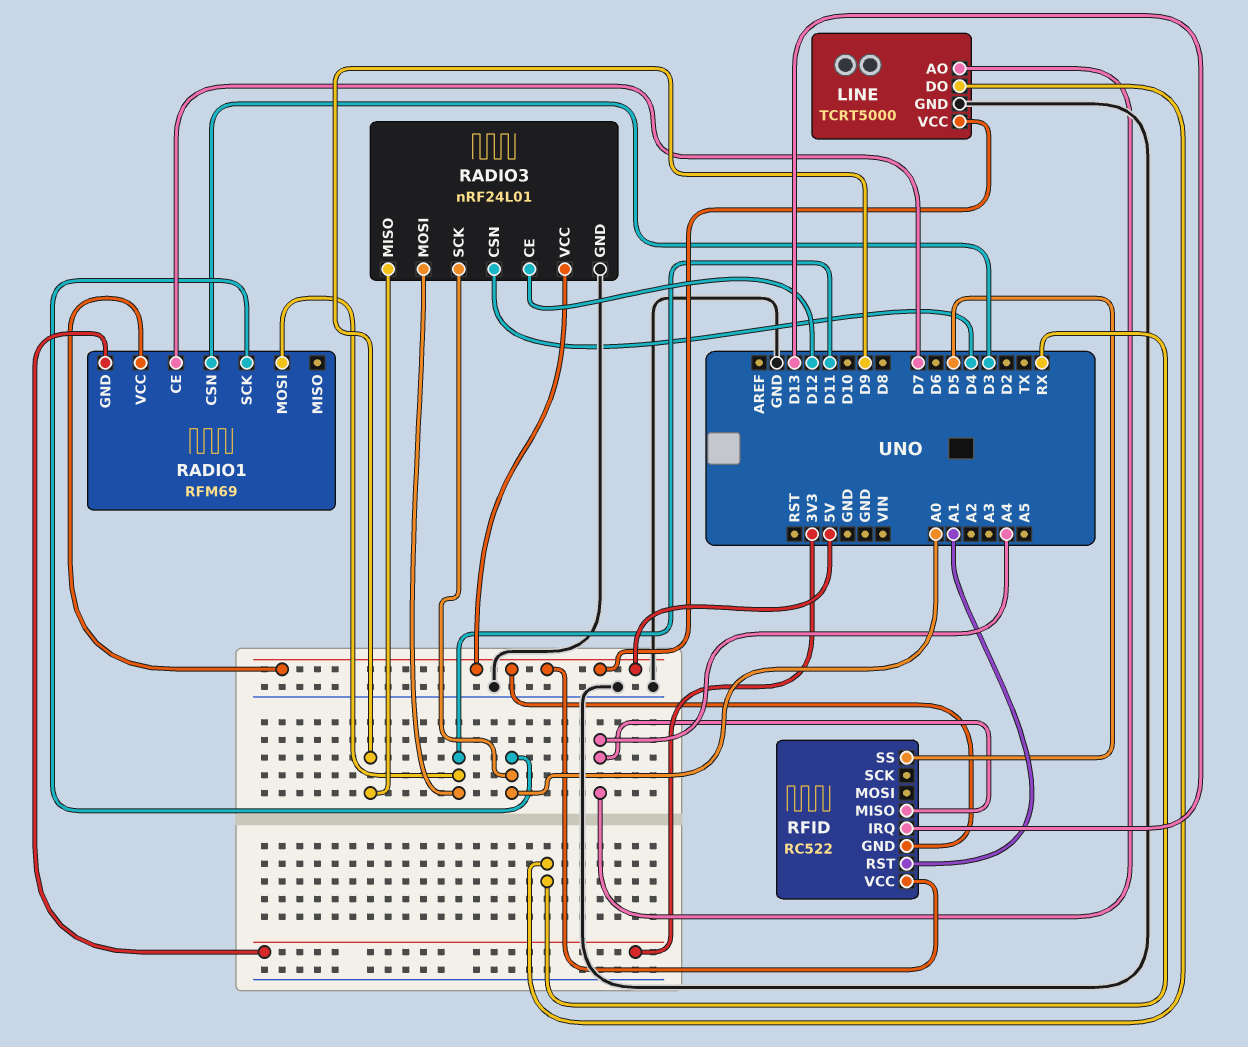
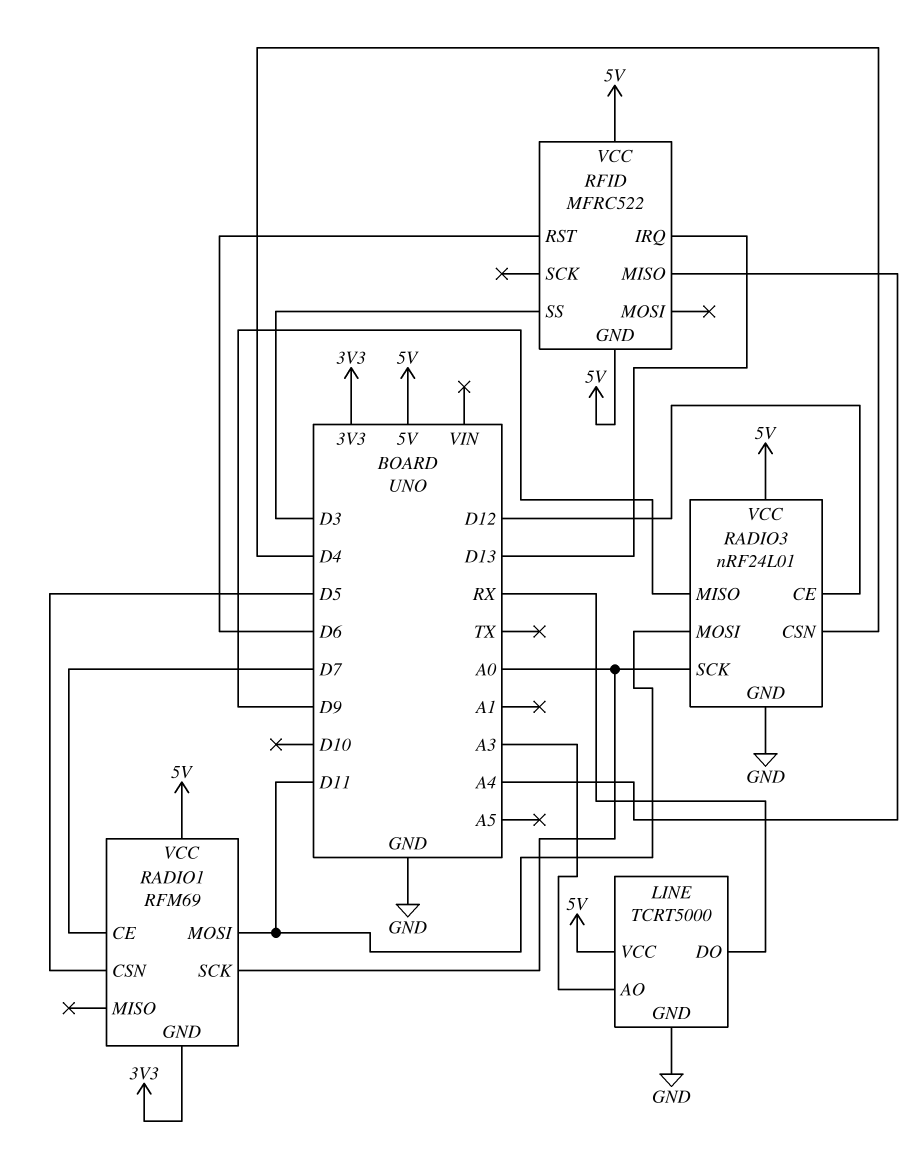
LINE pin AO: A4 -> A3
RADIO1 pin CSN: D3 -> D5
RFID: RC522 -> MFRC522
RFID pin RST: A1 -> D6
RFID pin SS: D5 -> D3

